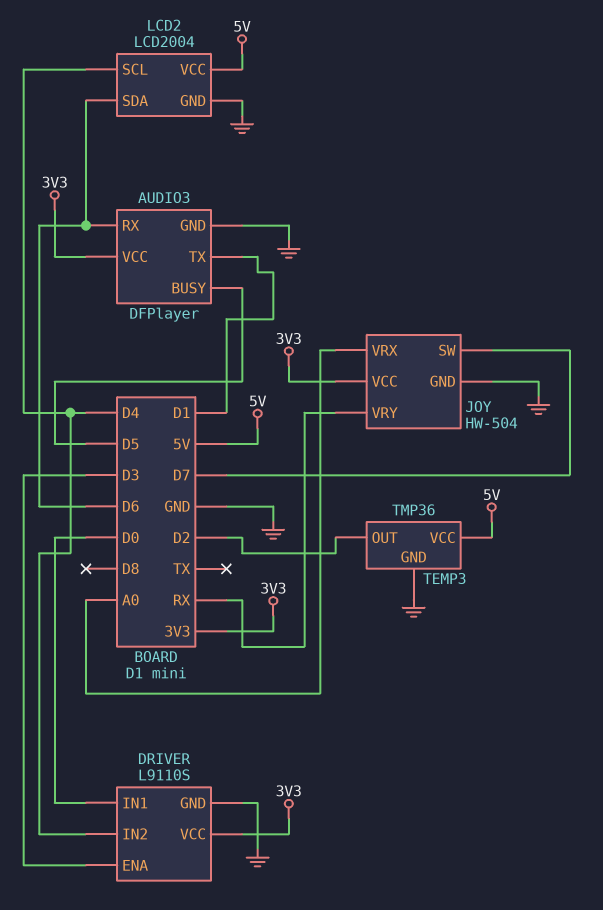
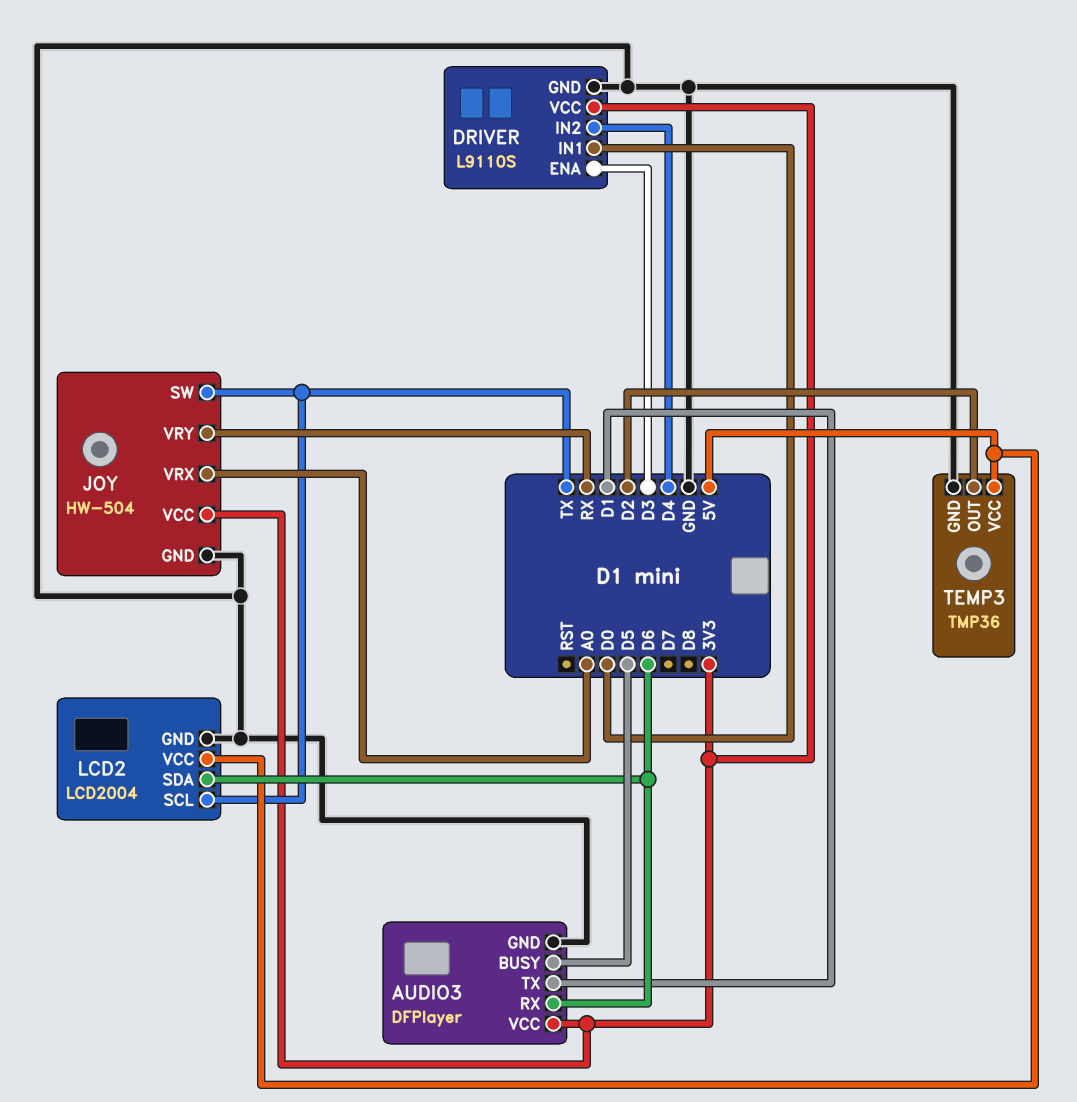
JOY pin SW: D7 -> TX
LCD2 pin SCL: D4 -> TX

